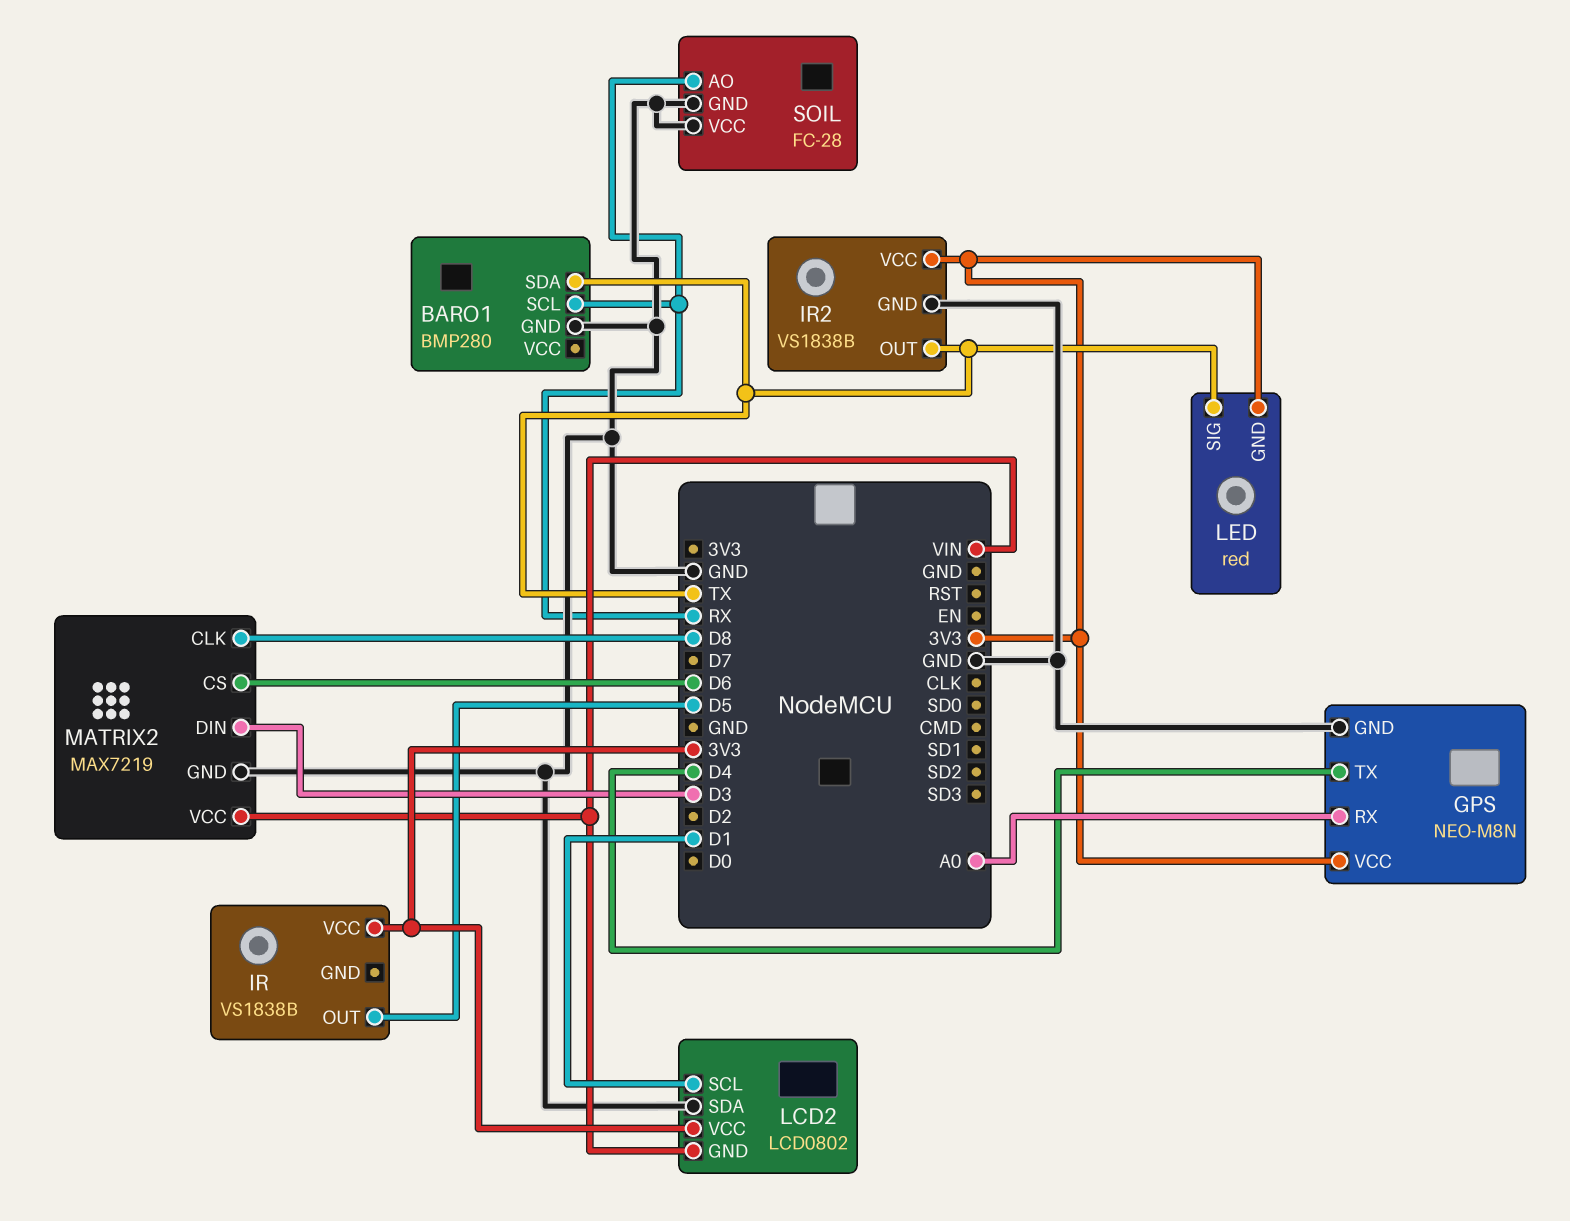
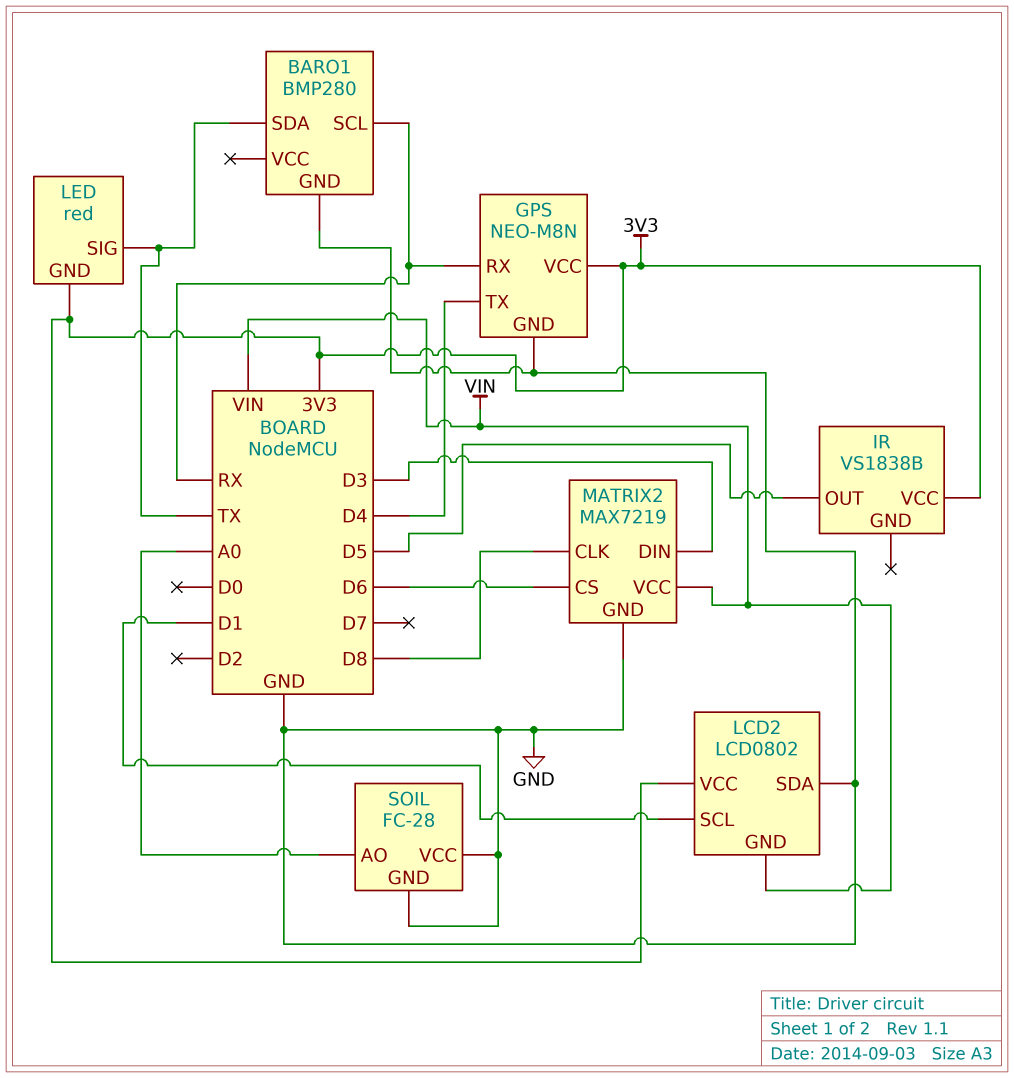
GPS pin RX: A0 -> RX
IR2: VS1838B -> none
IR2 pin GND: GND -> none
IR2 pin OUT: TX -> none
IR2 pin VCC: 3V3 -> none
SOIL pin AO: RX -> A0

